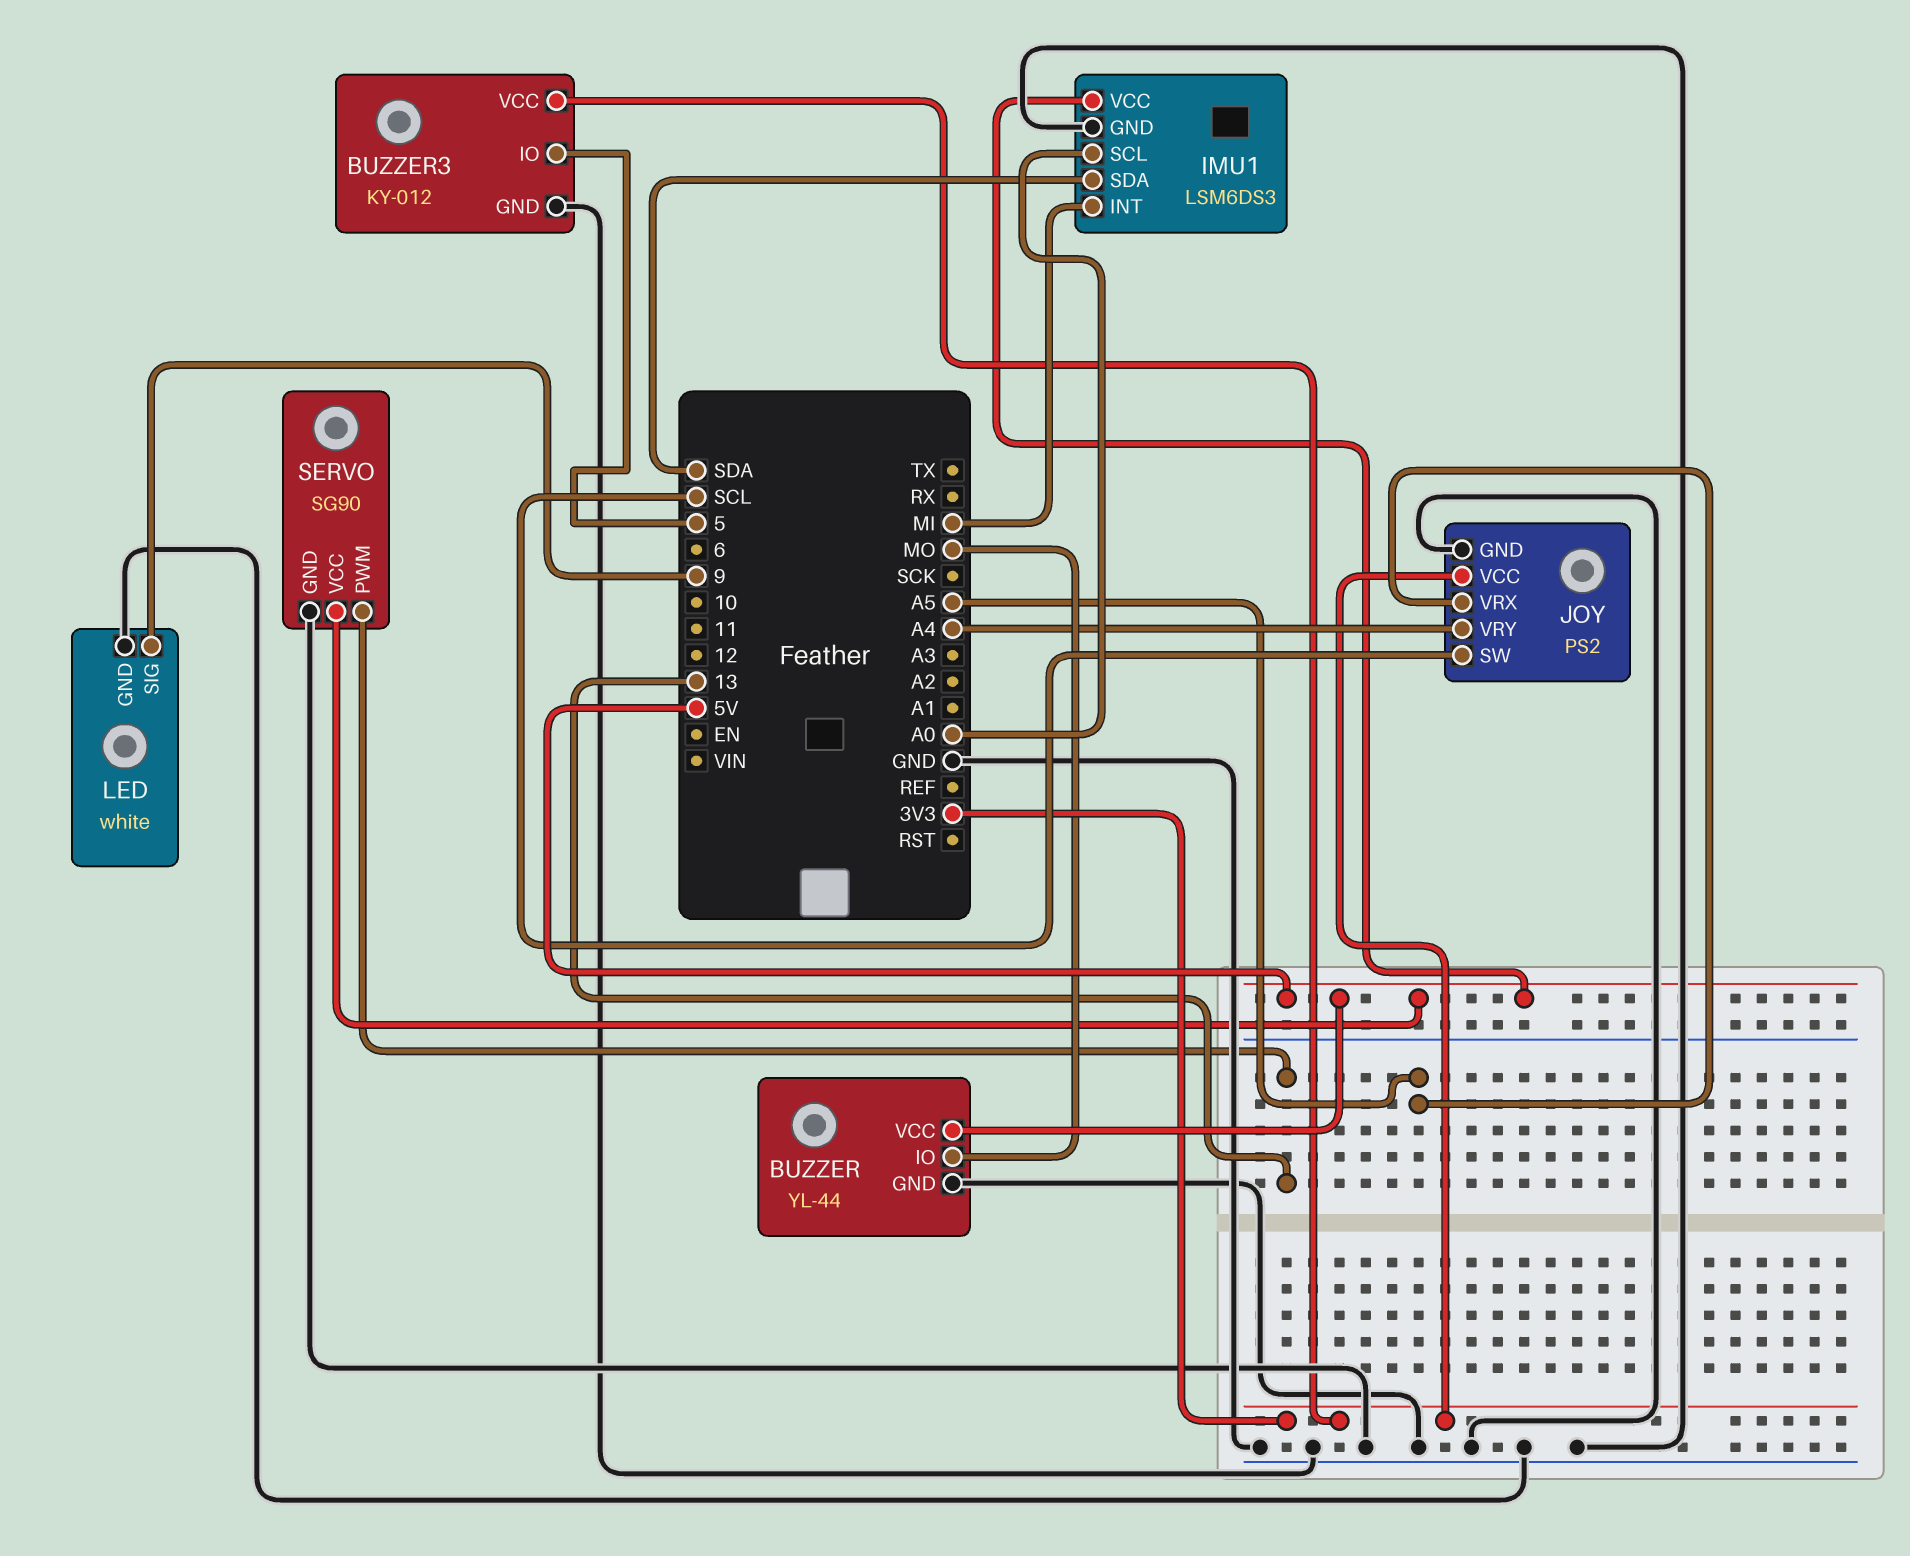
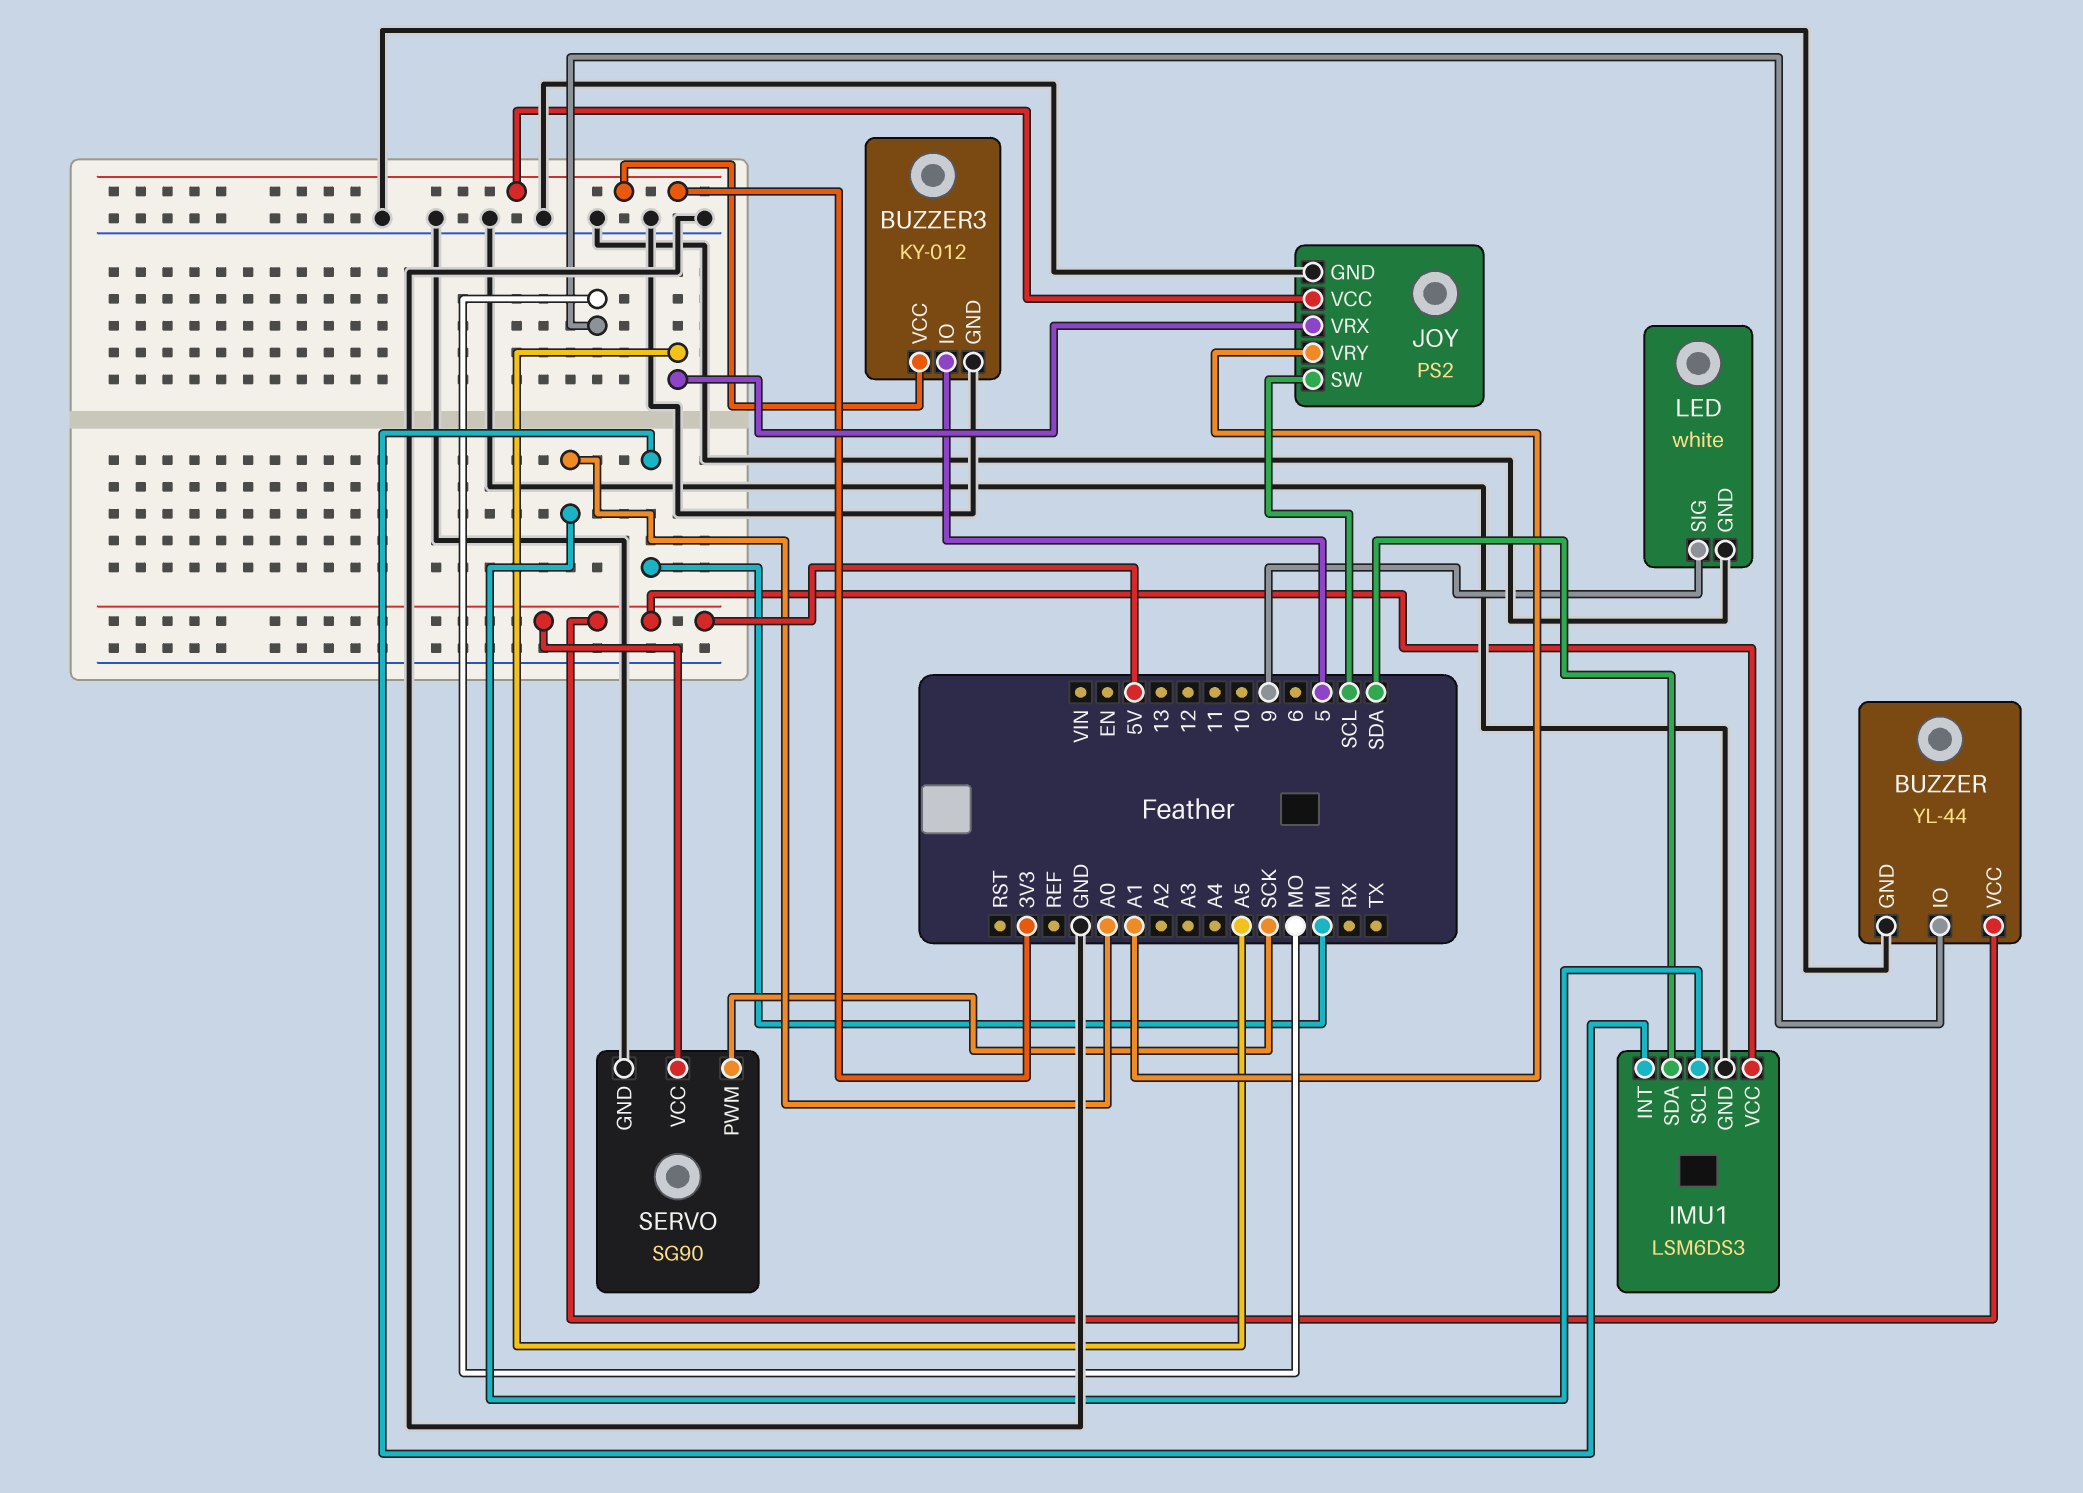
JOY pin VRY: A4 -> A1
SERVO pin PWM: 13 -> SCK

